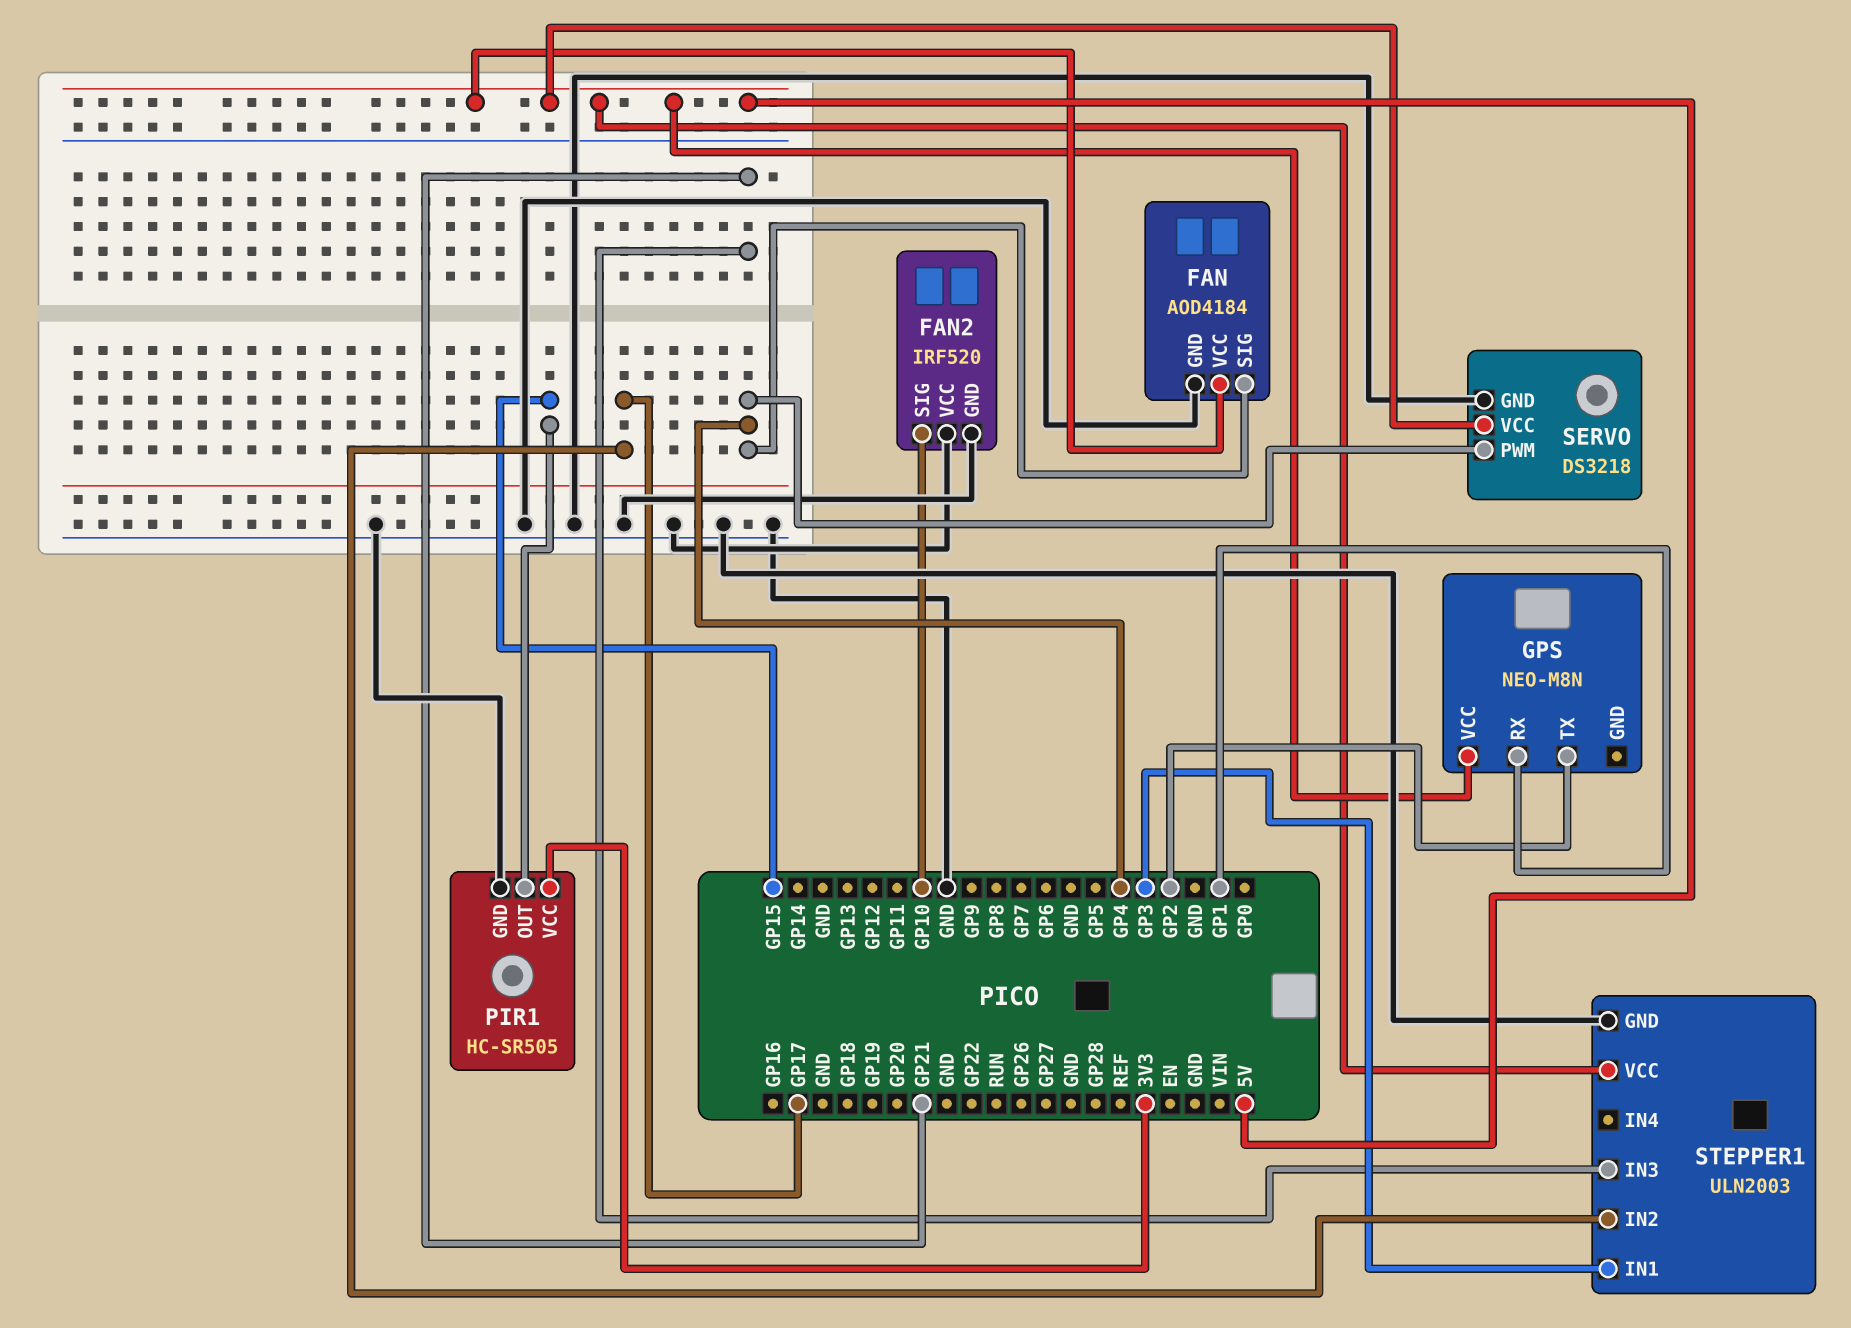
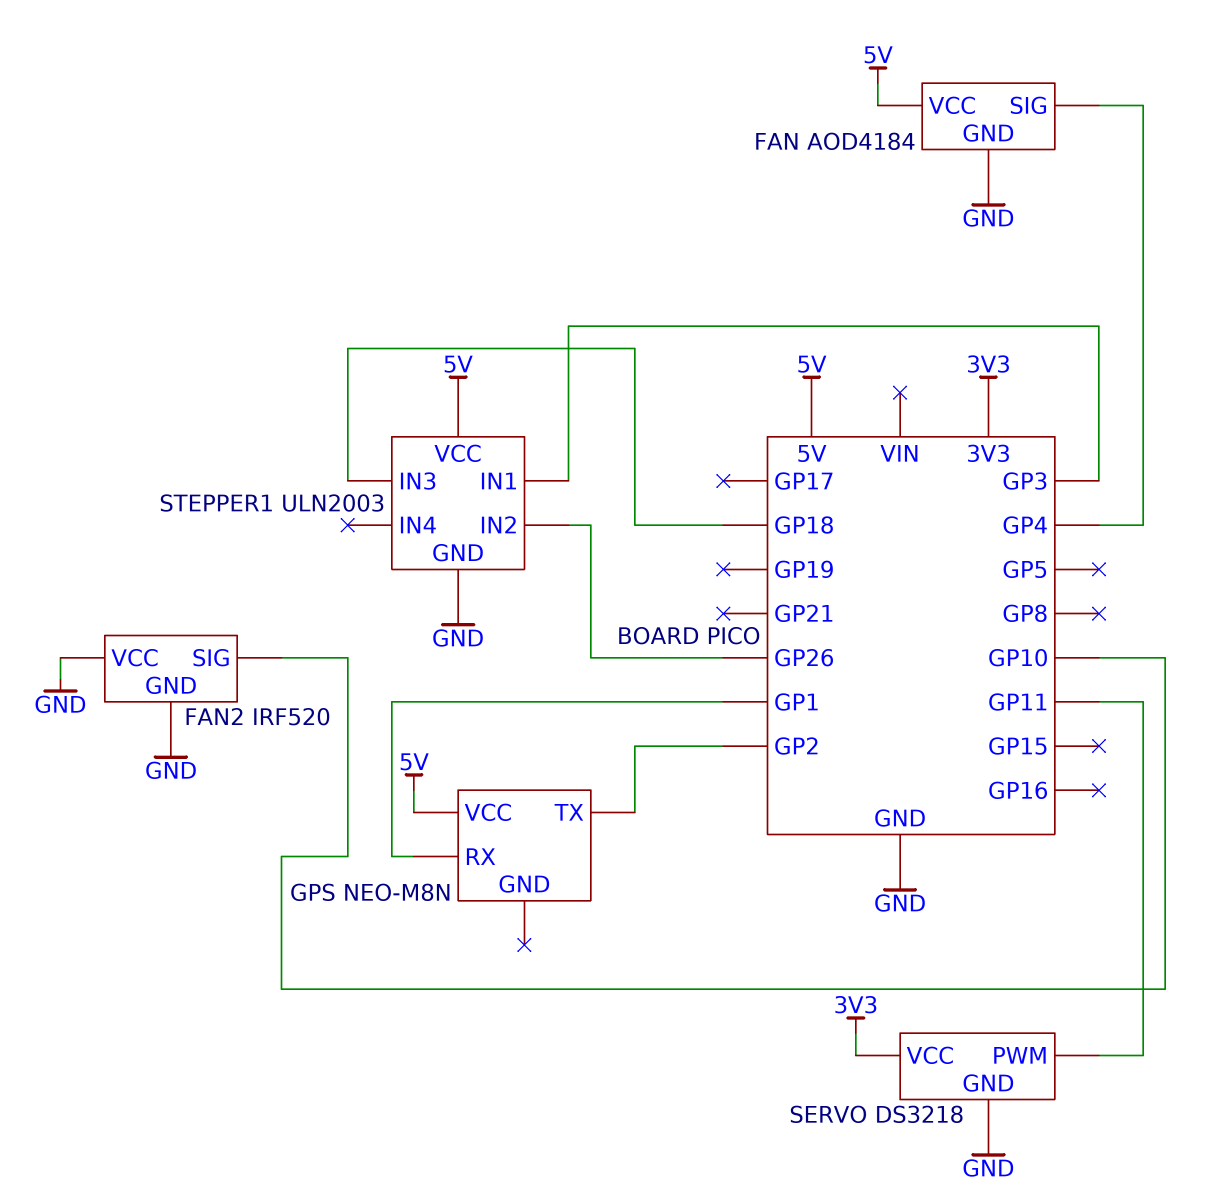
PIR1: HC-SR505 -> none
PIR1 pin GND: GND -> none
PIR1 pin OUT: GP15 -> none
PIR1 pin VCC: 3V3 -> none
SERVO pin PWM: GP4 -> GP11
SERVO pin VCC: 5V -> 3V3
STEPPER1 pin IN2: GP17 -> GP26
STEPPER1 pin IN3: GP21 -> GP18

